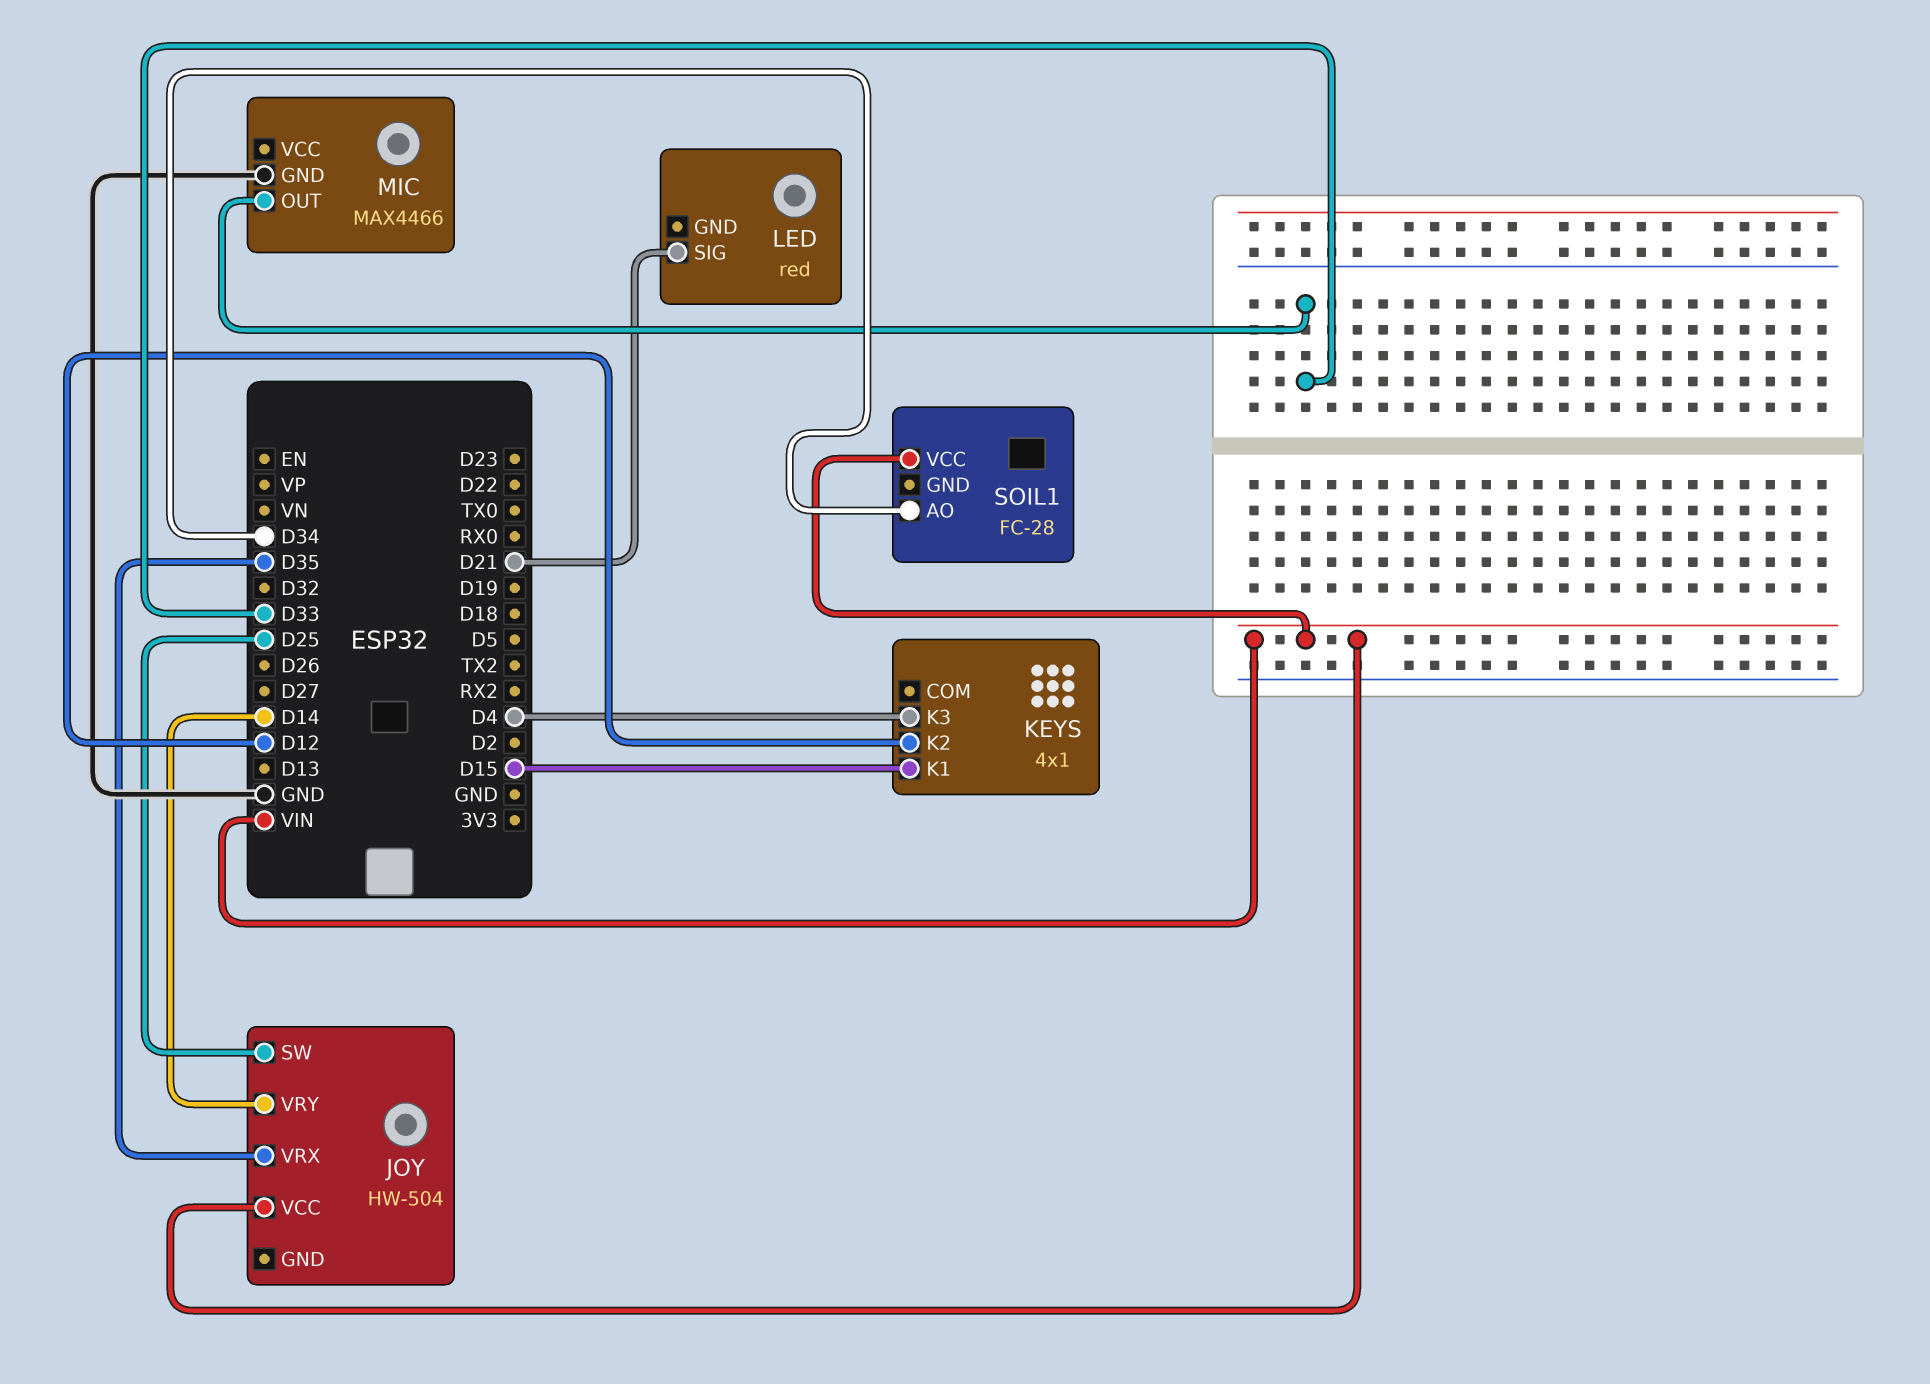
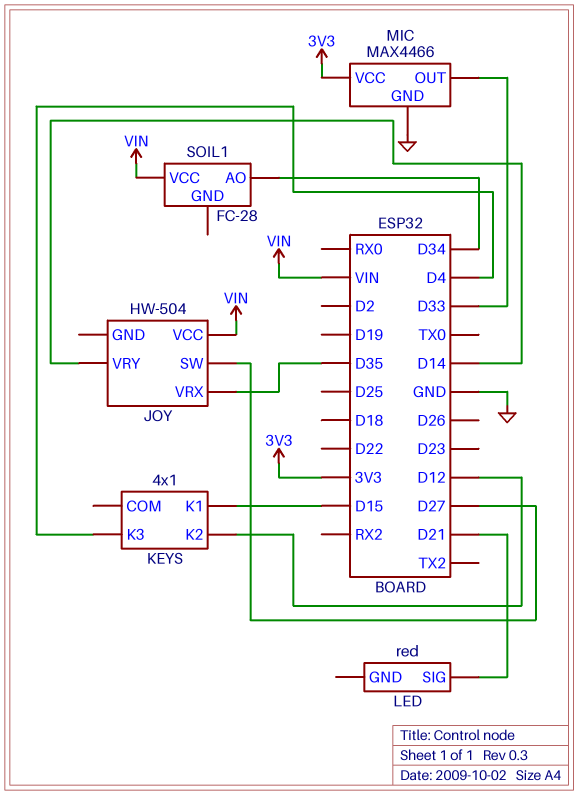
JOY pin SW: D25 -> D27
MIC pin VCC: none -> 3V3

